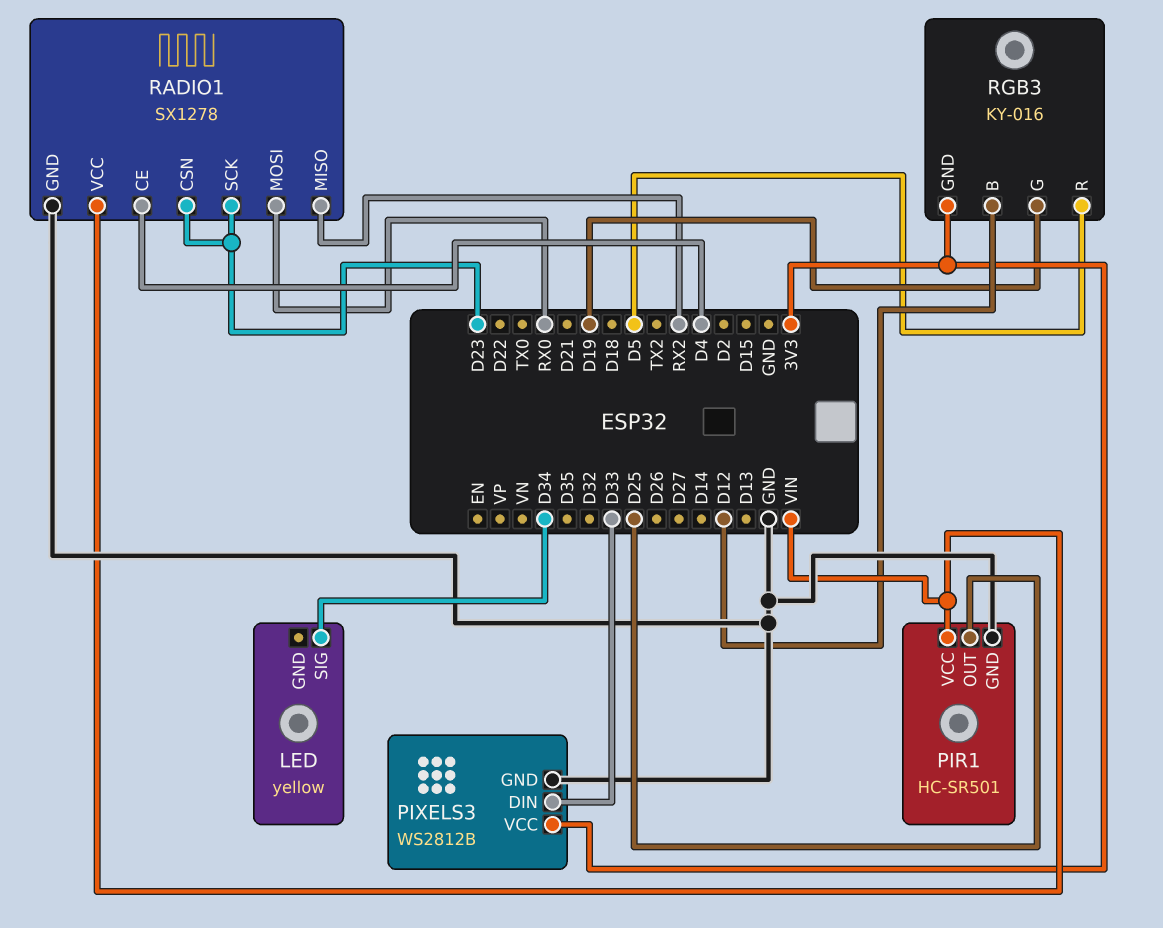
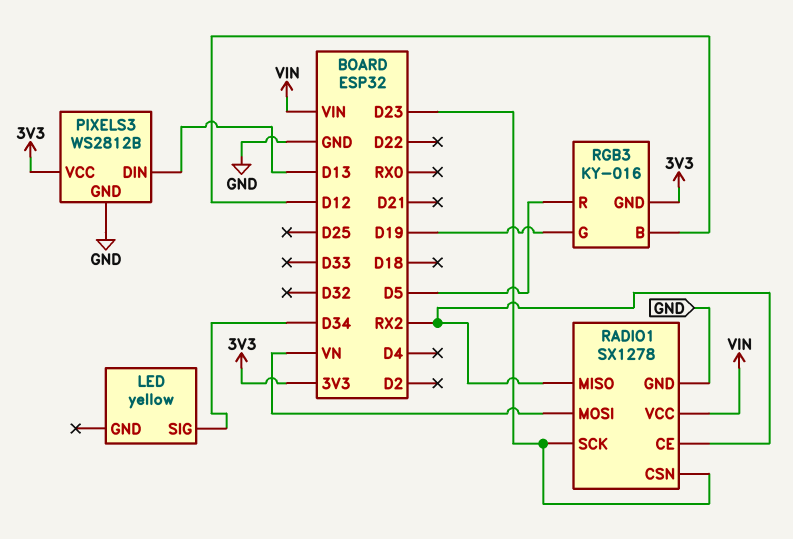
PIR1: HC-SR501 -> none
PIR1 pin GND: GND -> none
PIR1 pin OUT: D25 -> none
PIR1 pin VCC: VIN -> none
PIXELS3 pin DIN: D33 -> D13
RADIO1 pin CE: D4 -> RX2
RADIO1 pin MOSI: RX0 -> VN

